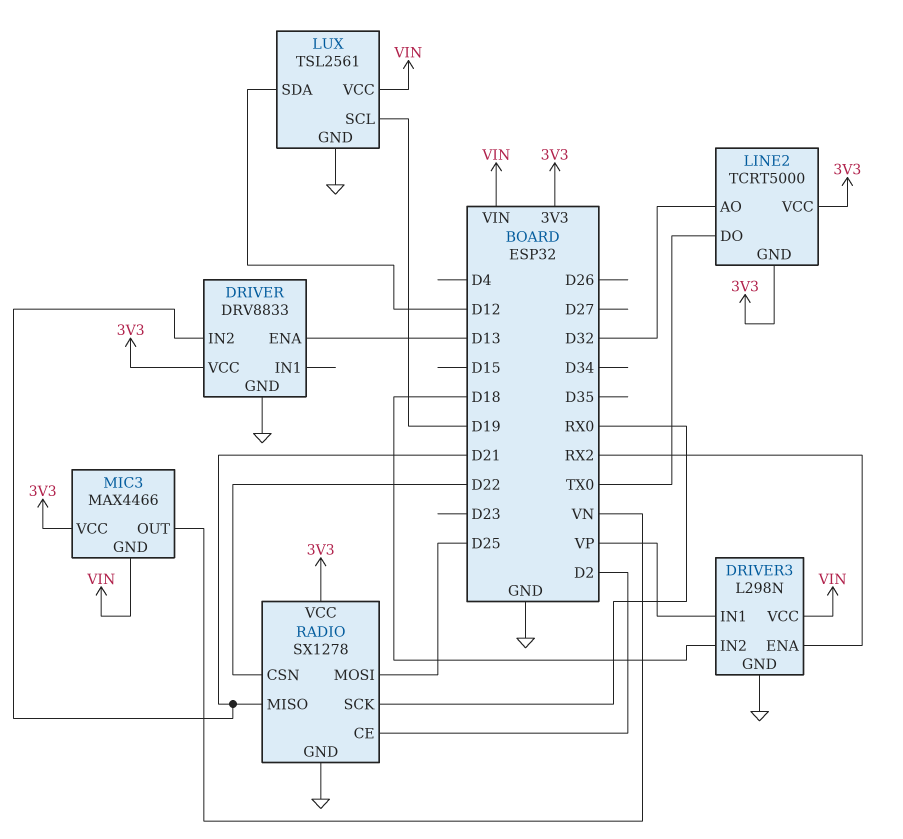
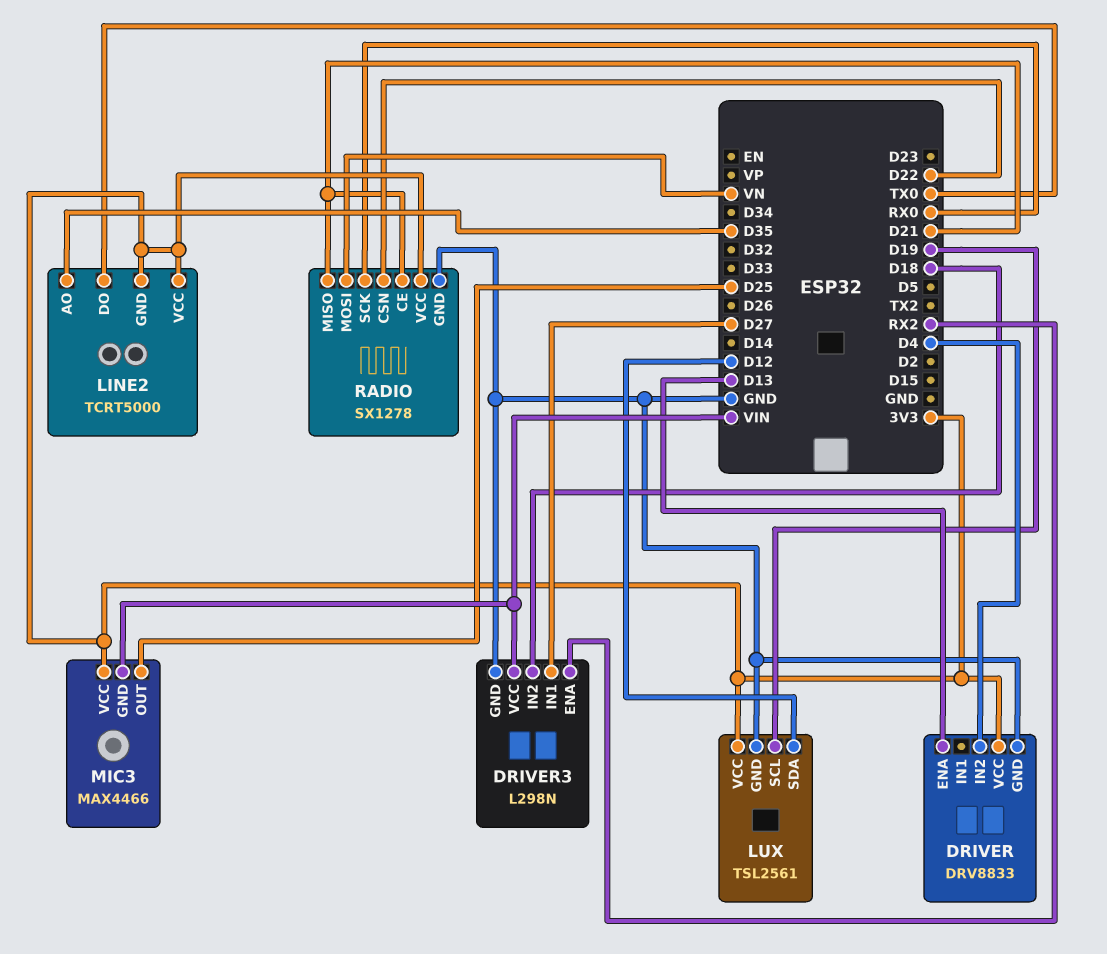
DRIVER pin IN2: D21 -> D4
DRIVER3 pin IN1: VP -> D27
LINE2 pin AO: D32 -> D35
LUX pin VCC: VIN -> 3V3
MIC3 pin OUT: VN -> D25
RADIO pin CE: D2 -> D21
RADIO pin MOSI: D25 -> VN

